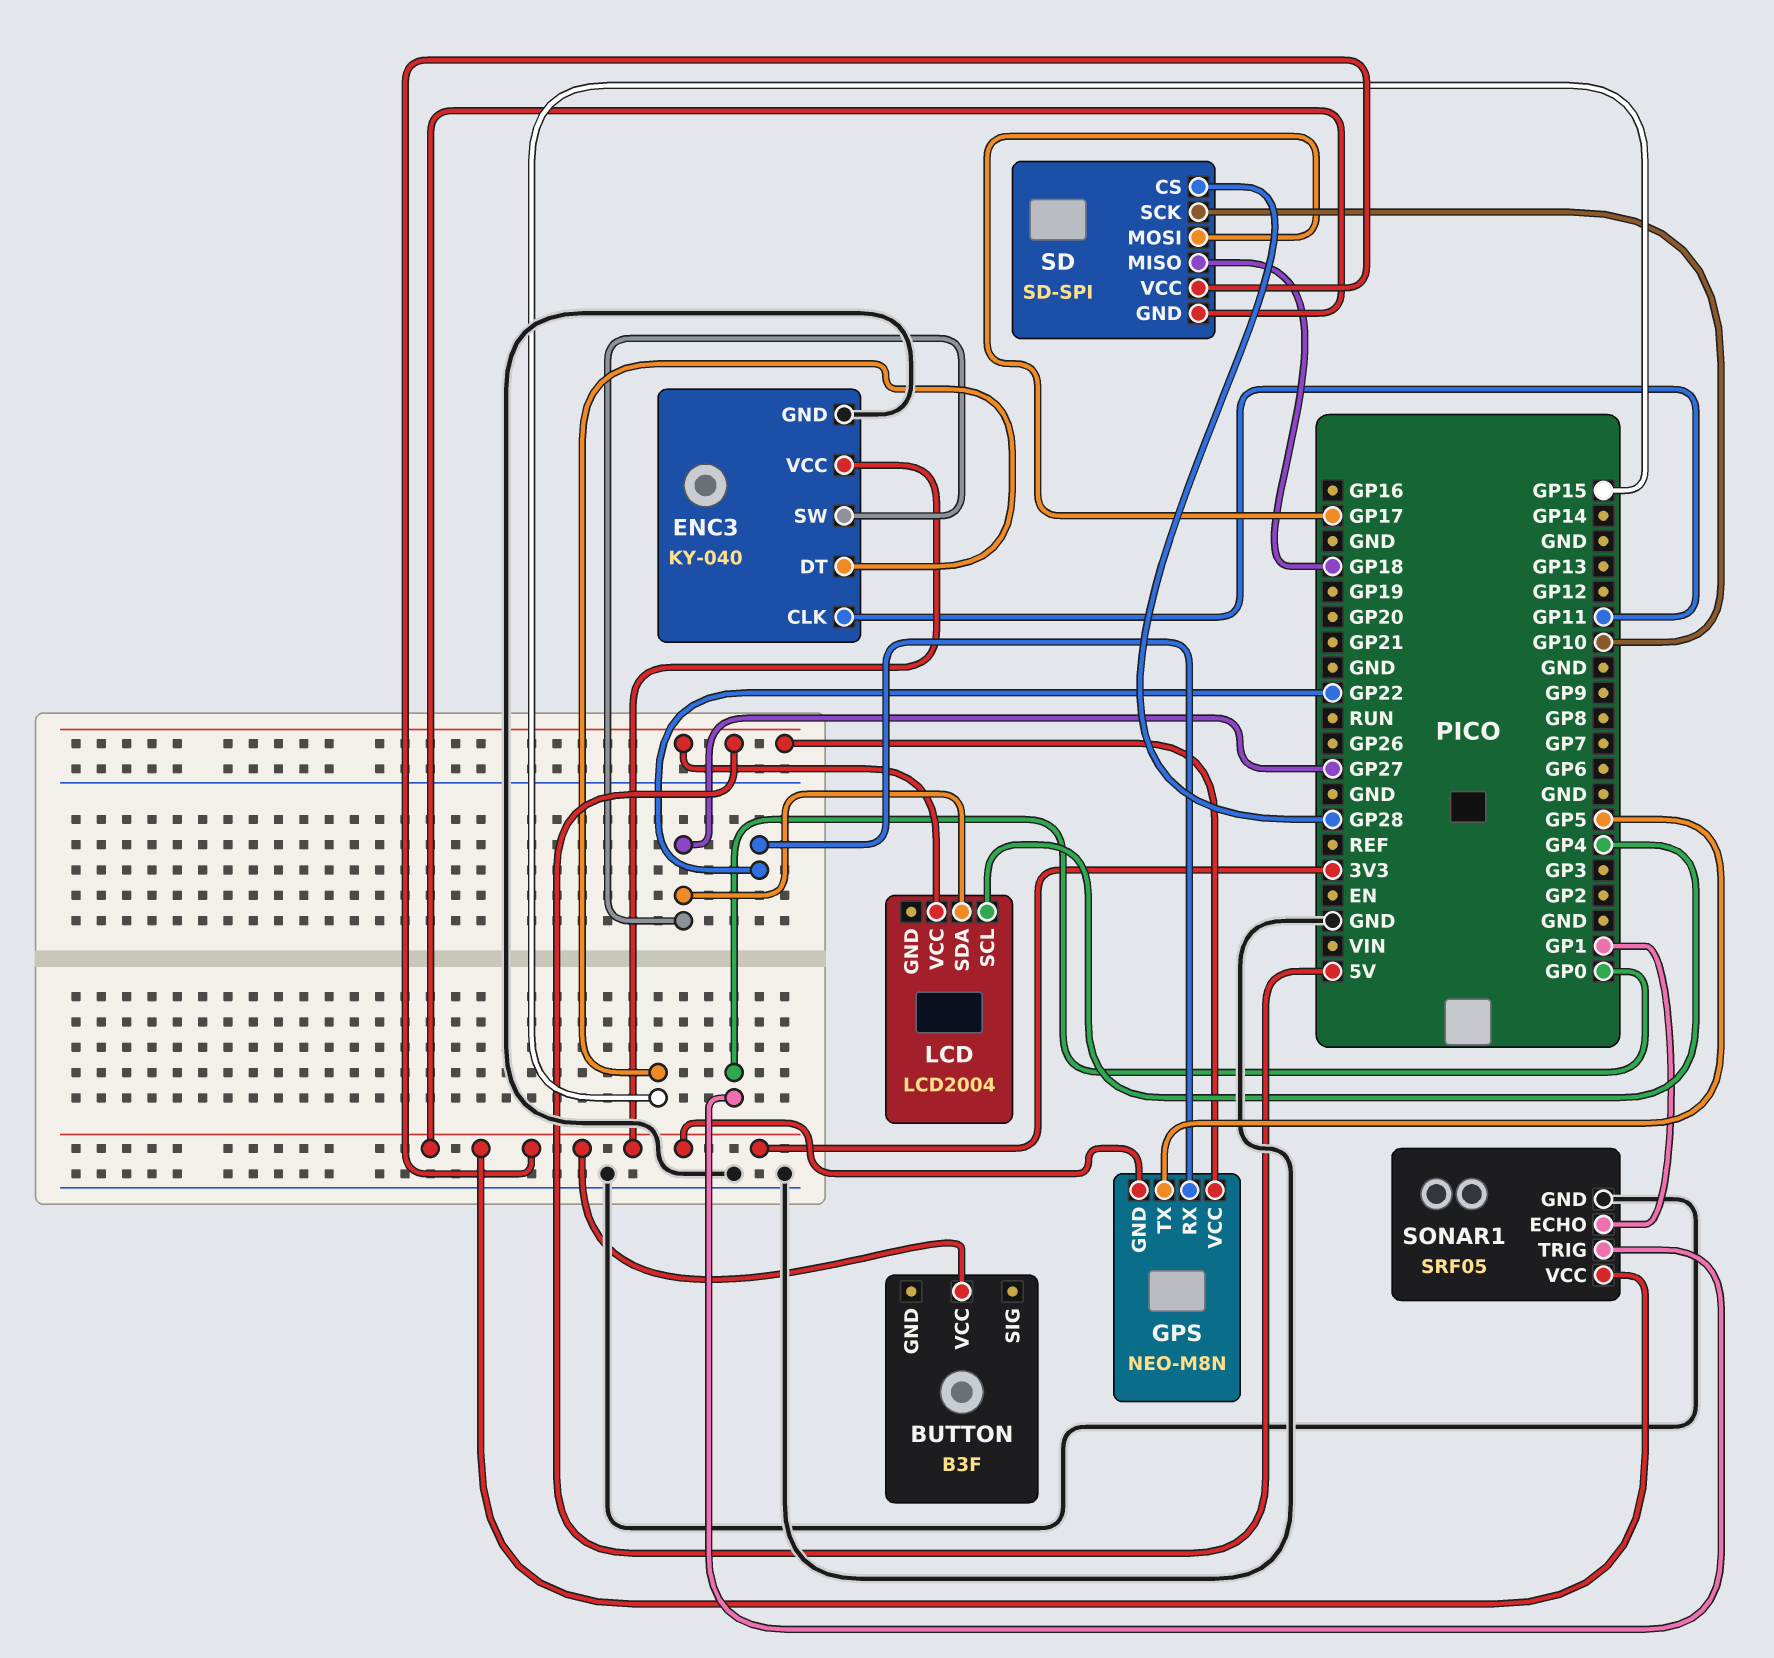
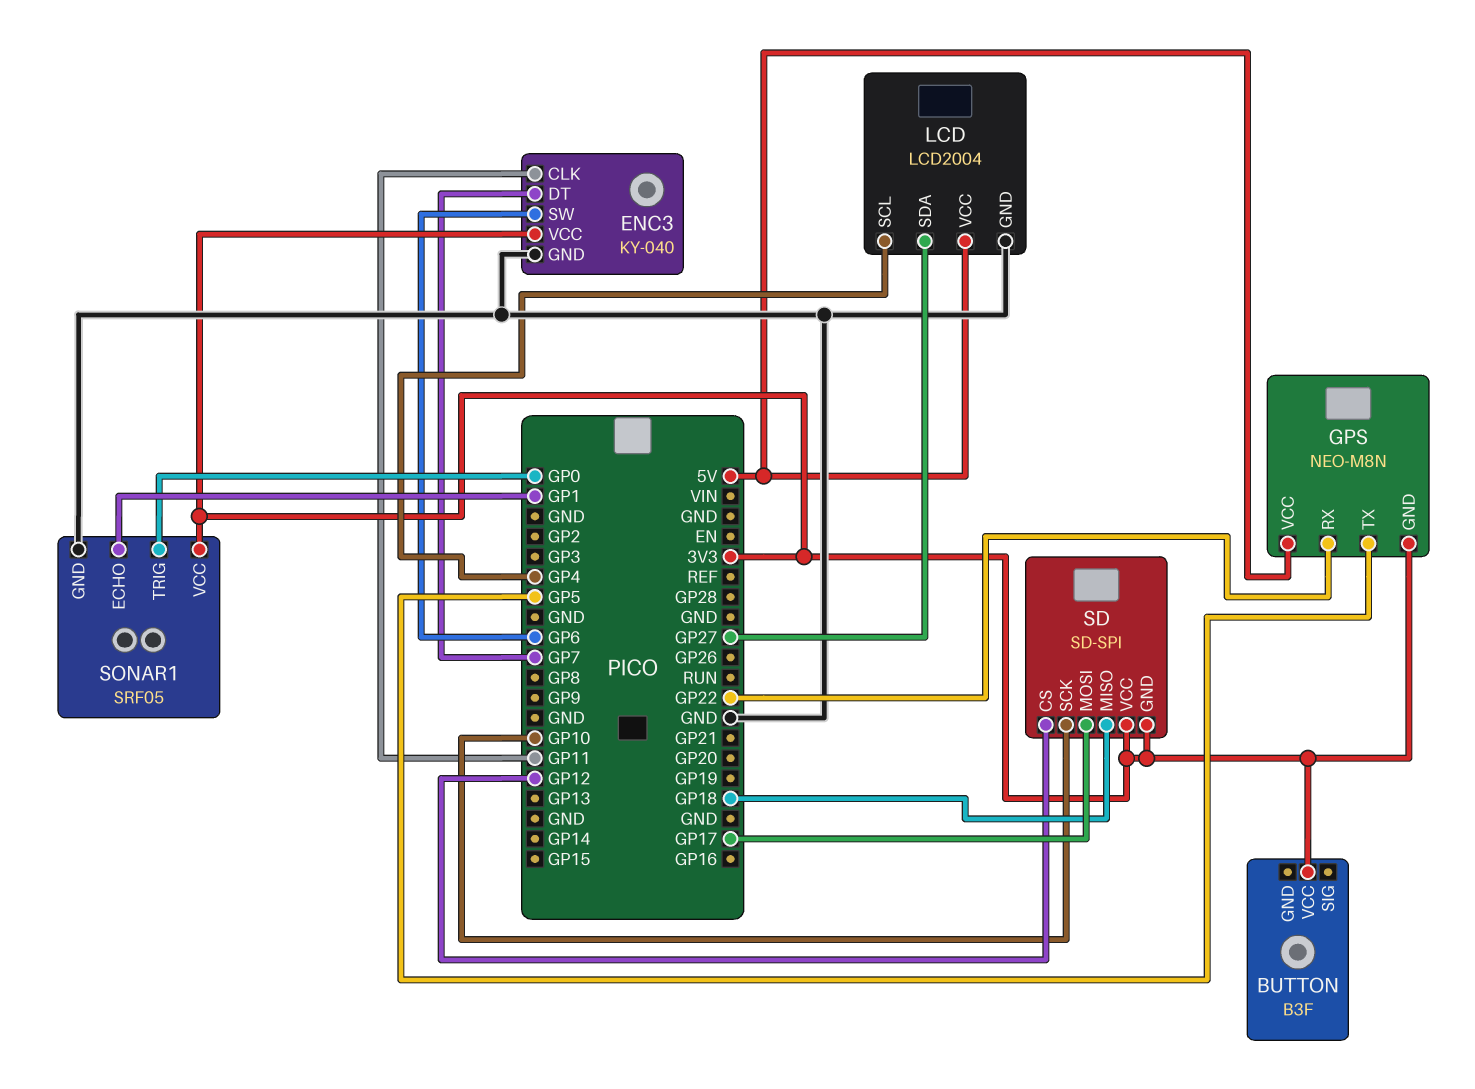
ENC3 pin DT: GP15 -> GP7
ENC3 pin SW: GP27 -> GP6
LCD pin GND: none -> GND
SD pin CS: GP28 -> GP12

